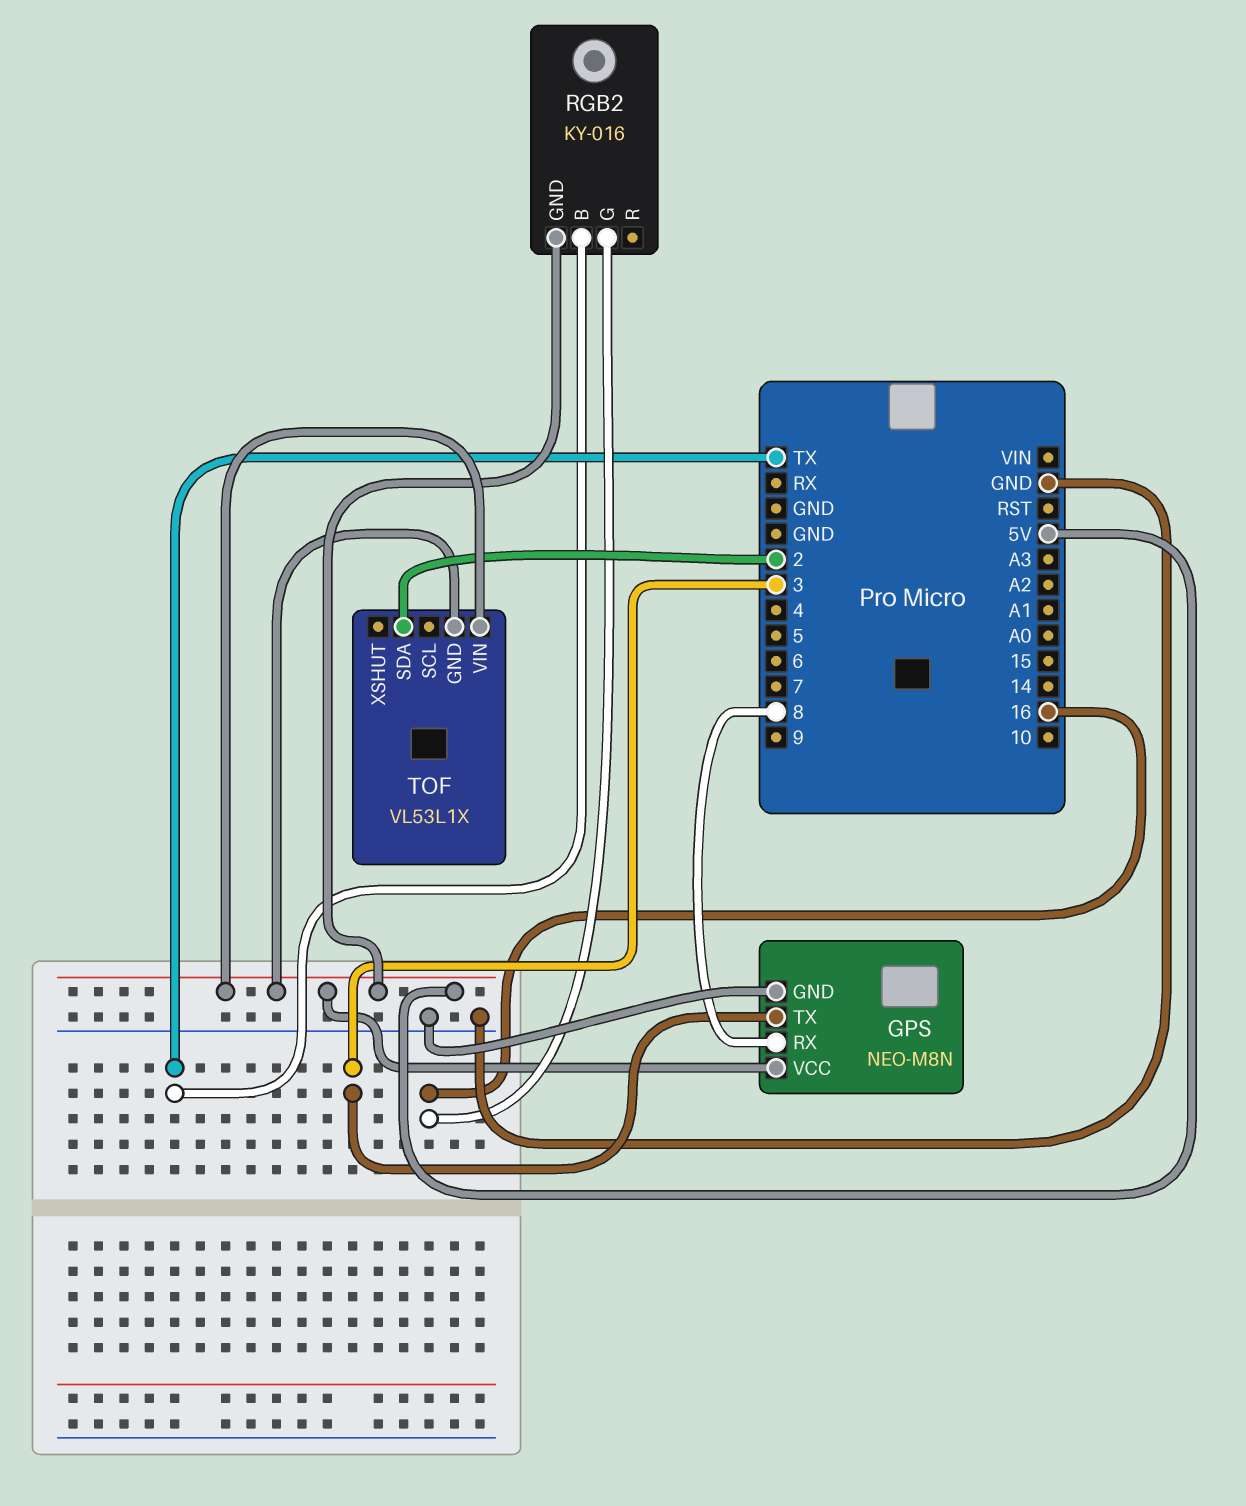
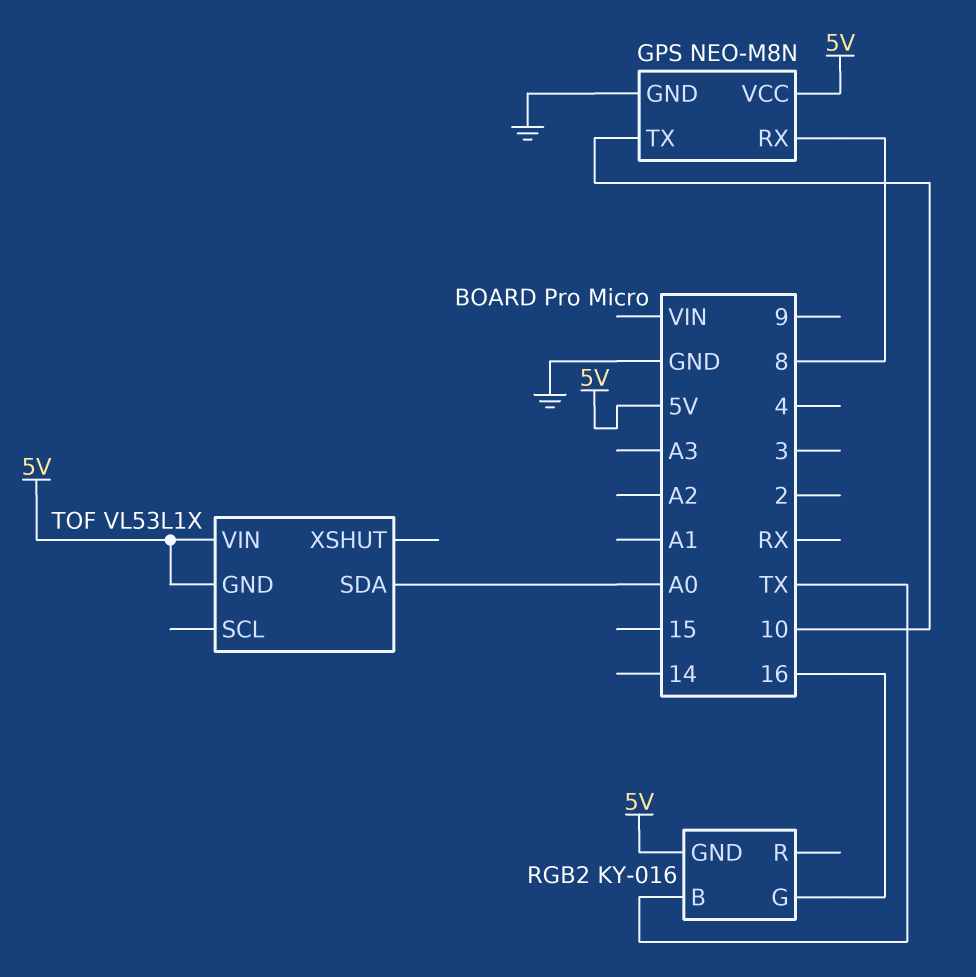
GPS pin TX: 3 -> 10
TOF pin SDA: 2 -> A0

